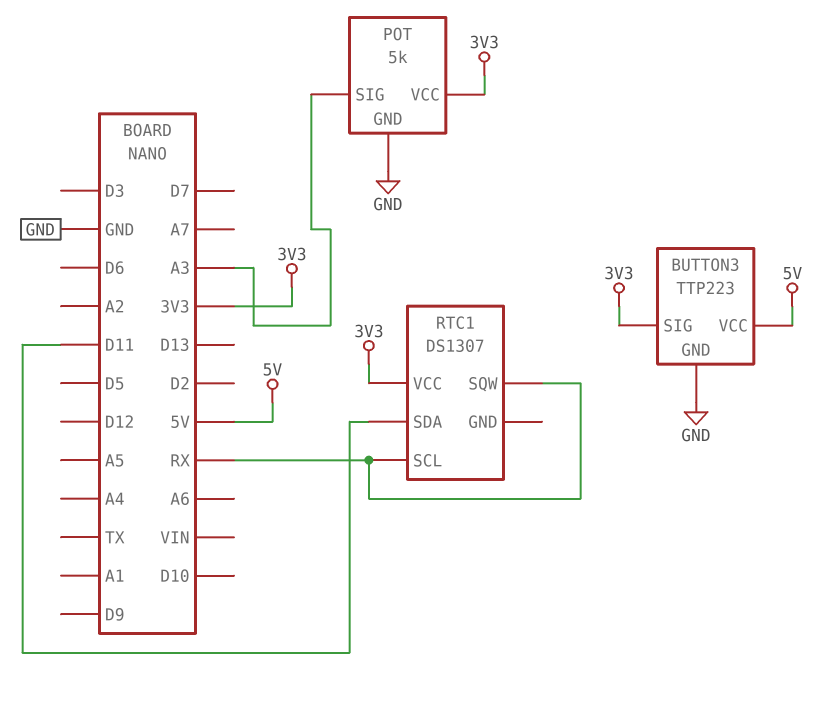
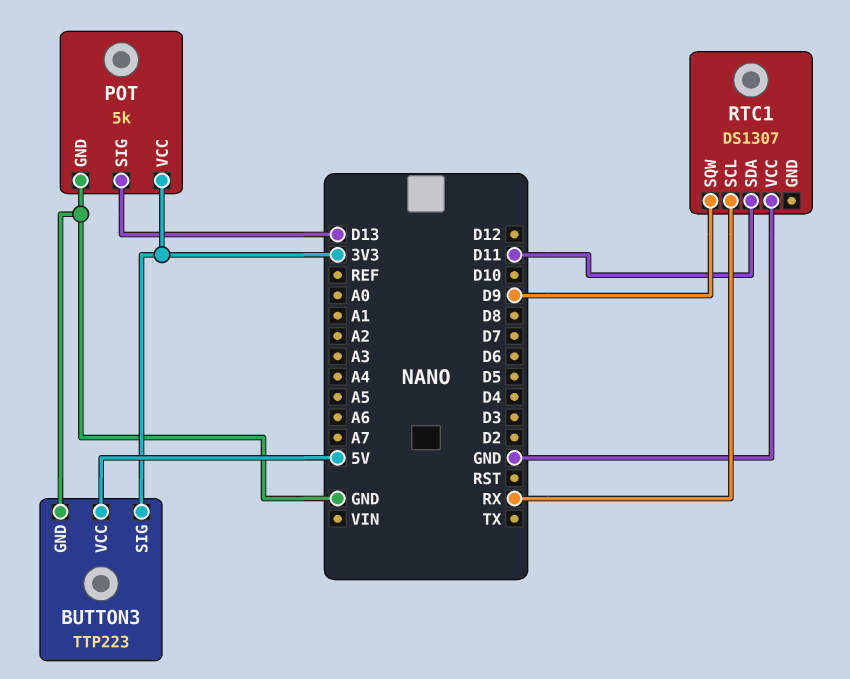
POT pin SIG: A3 -> D13
RTC1 pin SQW: RX -> D9
RTC1 pin VCC: 3V3 -> GND

